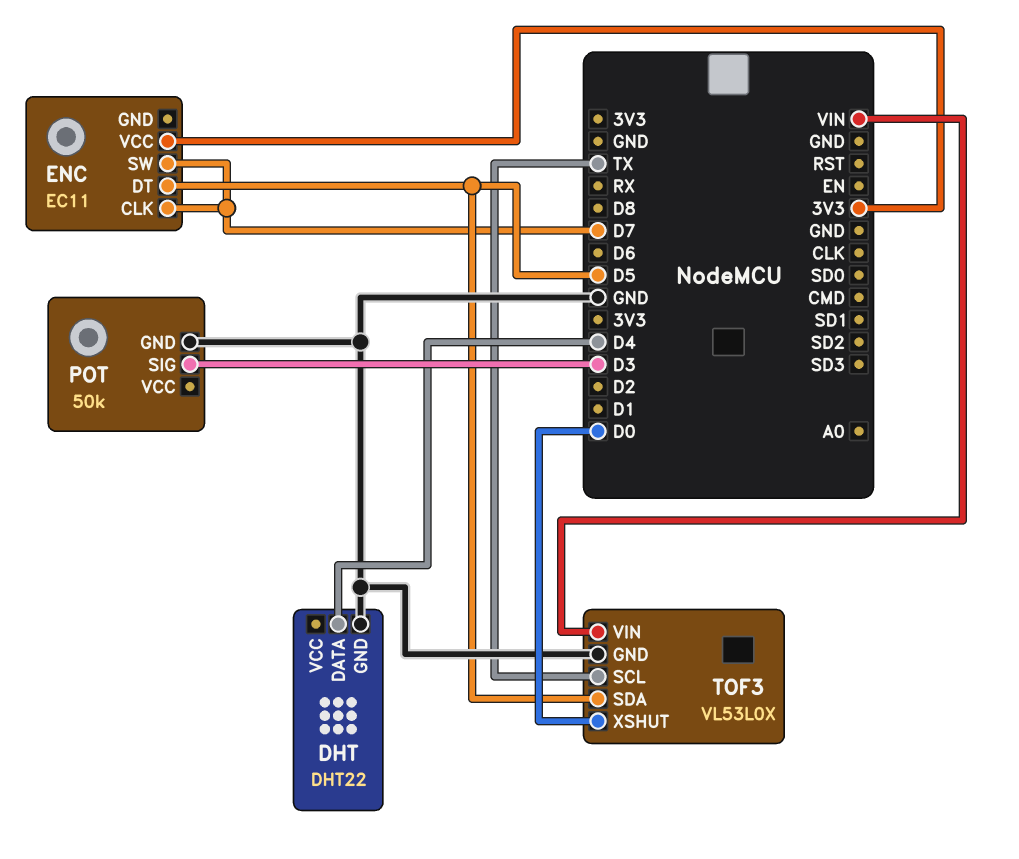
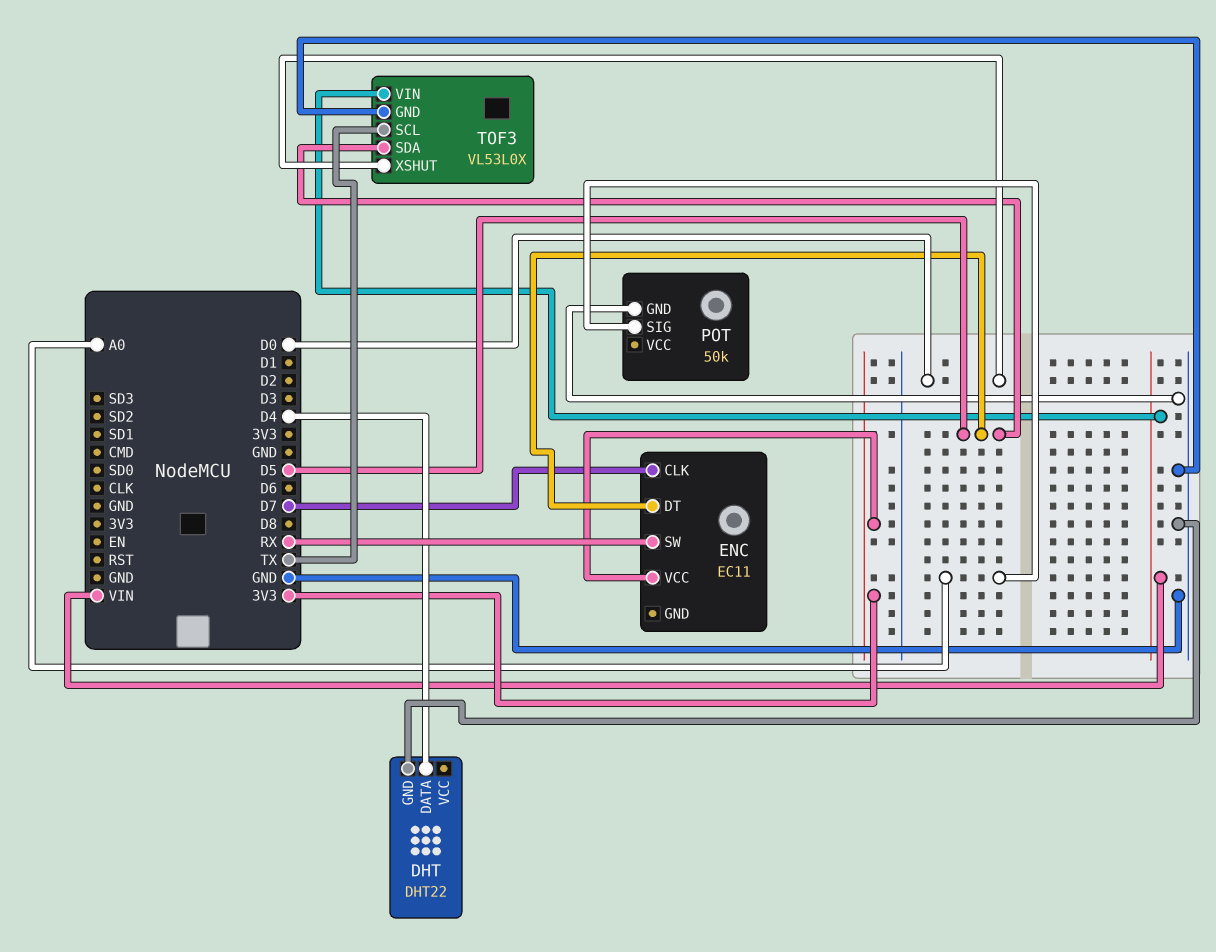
ENC pin SW: D7 -> RX
POT pin SIG: D3 -> A0

